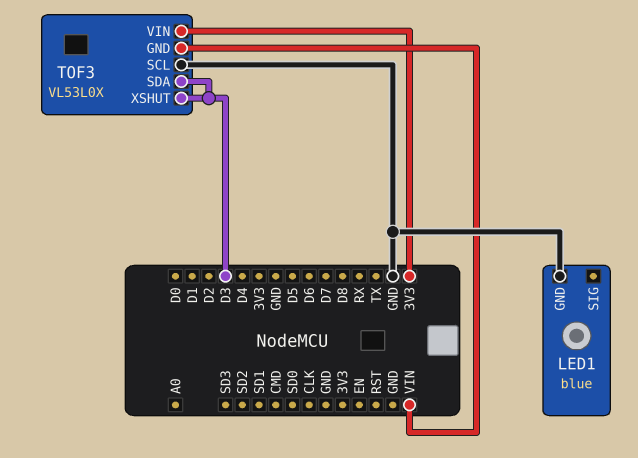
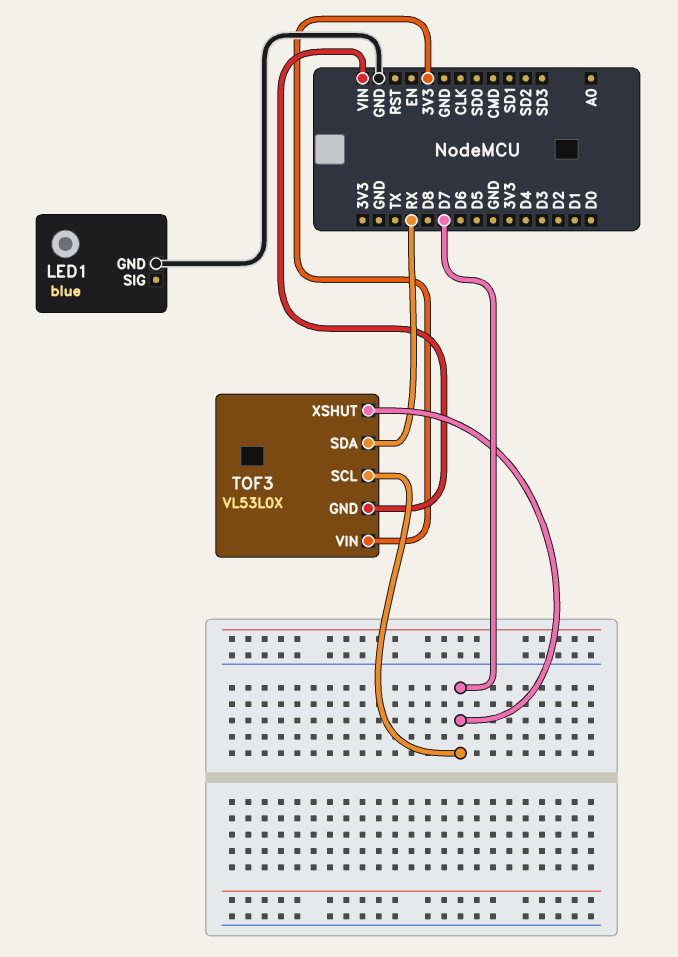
TOF3 pin SCL: GND -> D7
TOF3 pin SDA: D3 -> RX
TOF3 pin XSHUT: D3 -> D7

